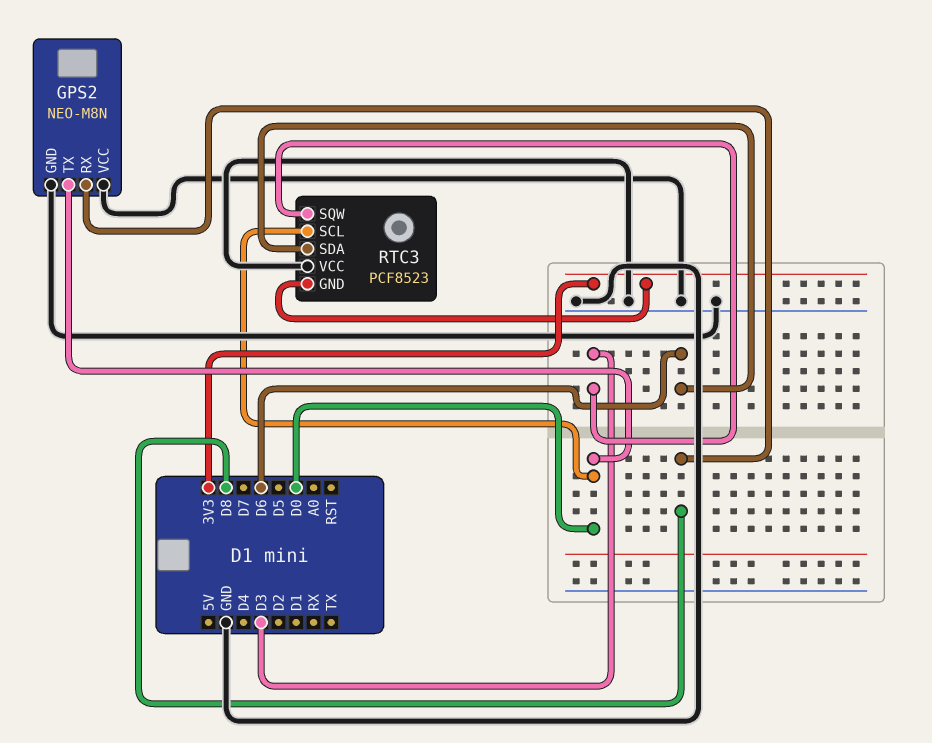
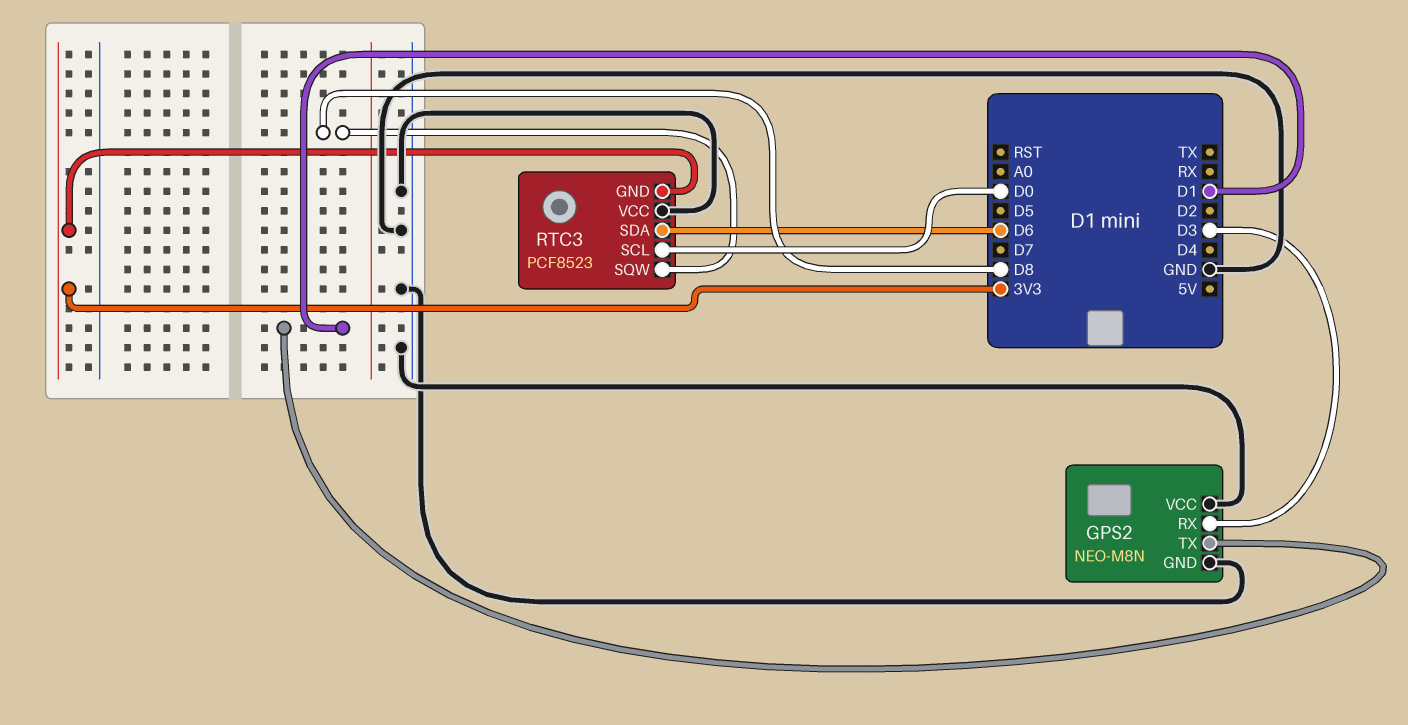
GPS2 pin RX: D8 -> D3
GPS2 pin TX: D0 -> D1
RTC3 pin SQW: D3 -> D8

